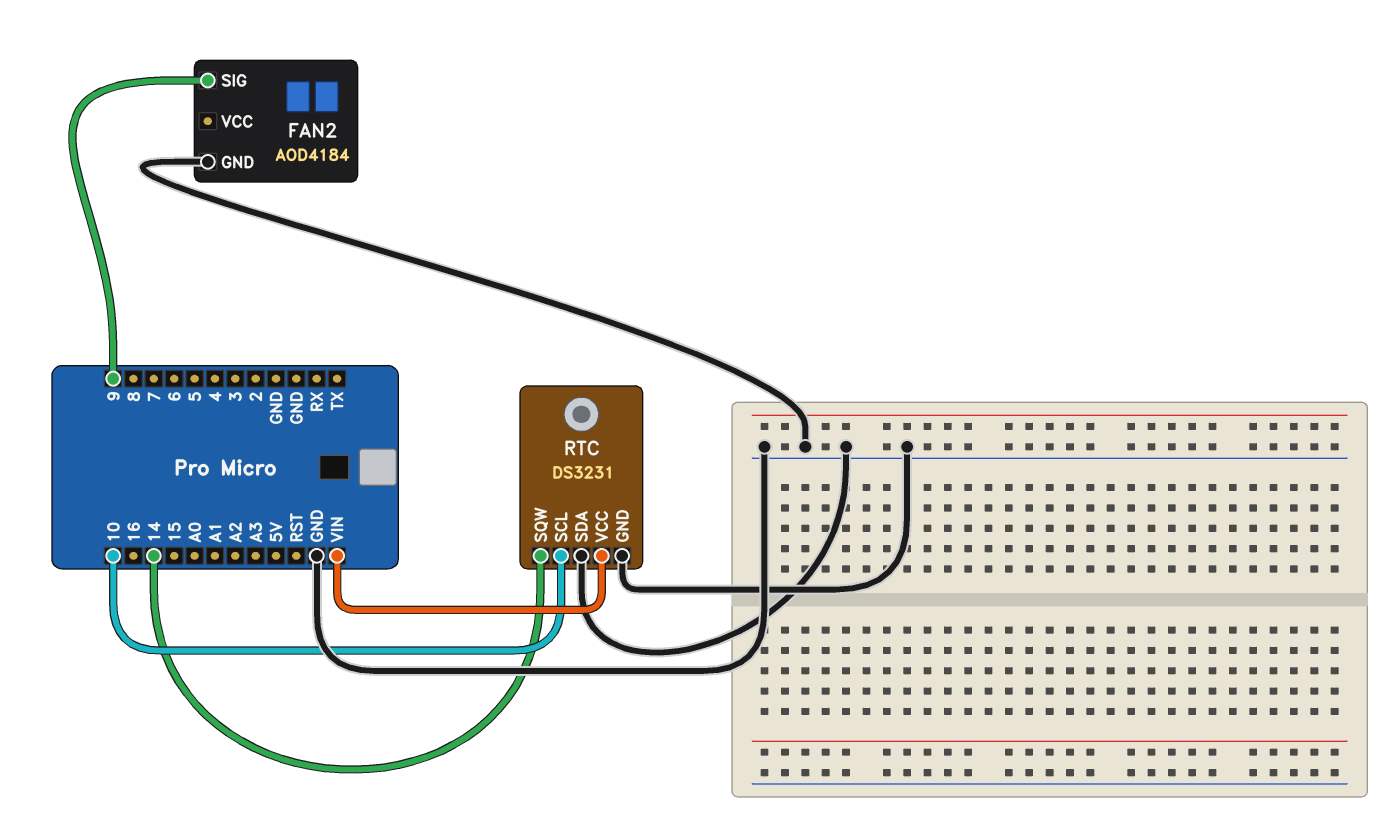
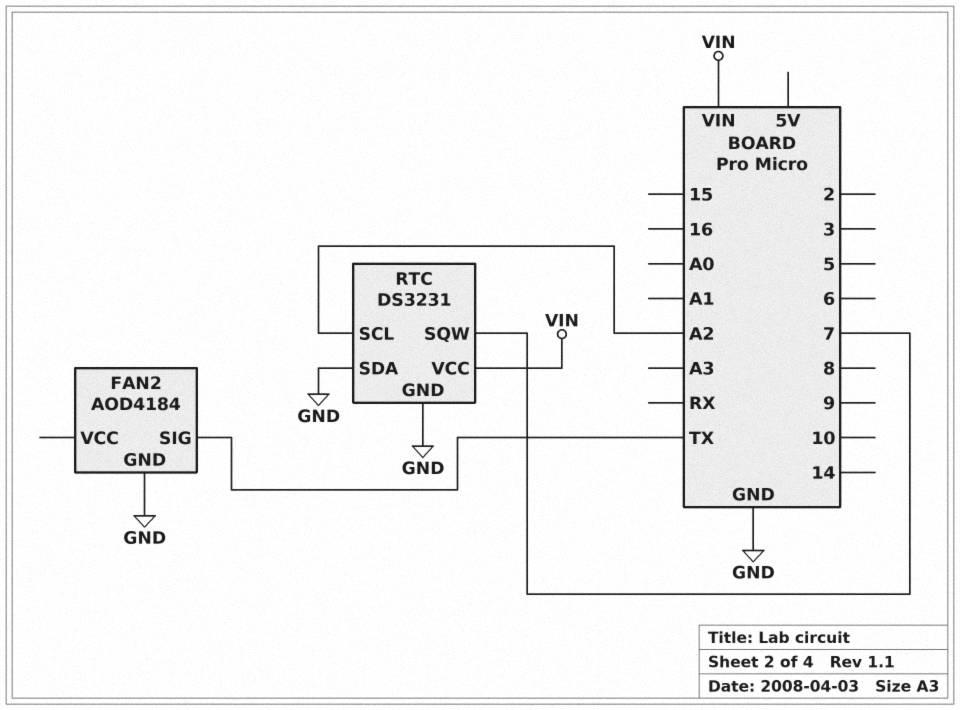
FAN2 pin SIG: 9 -> TX
RTC pin SCL: 10 -> A2
RTC pin SQW: 14 -> 7

